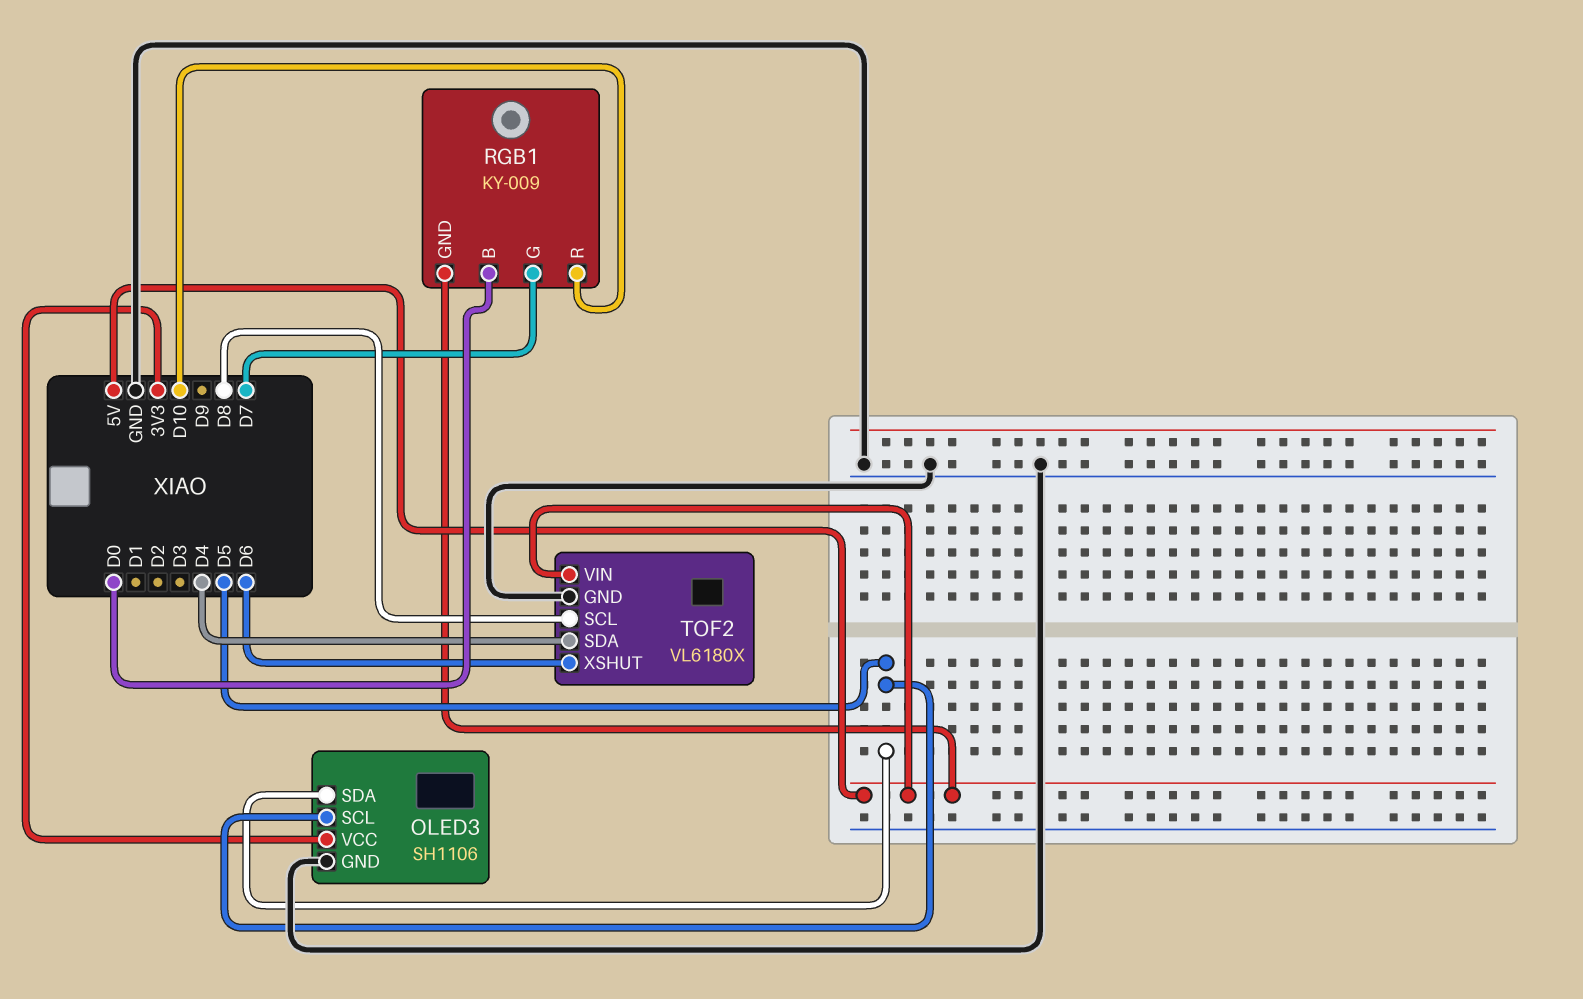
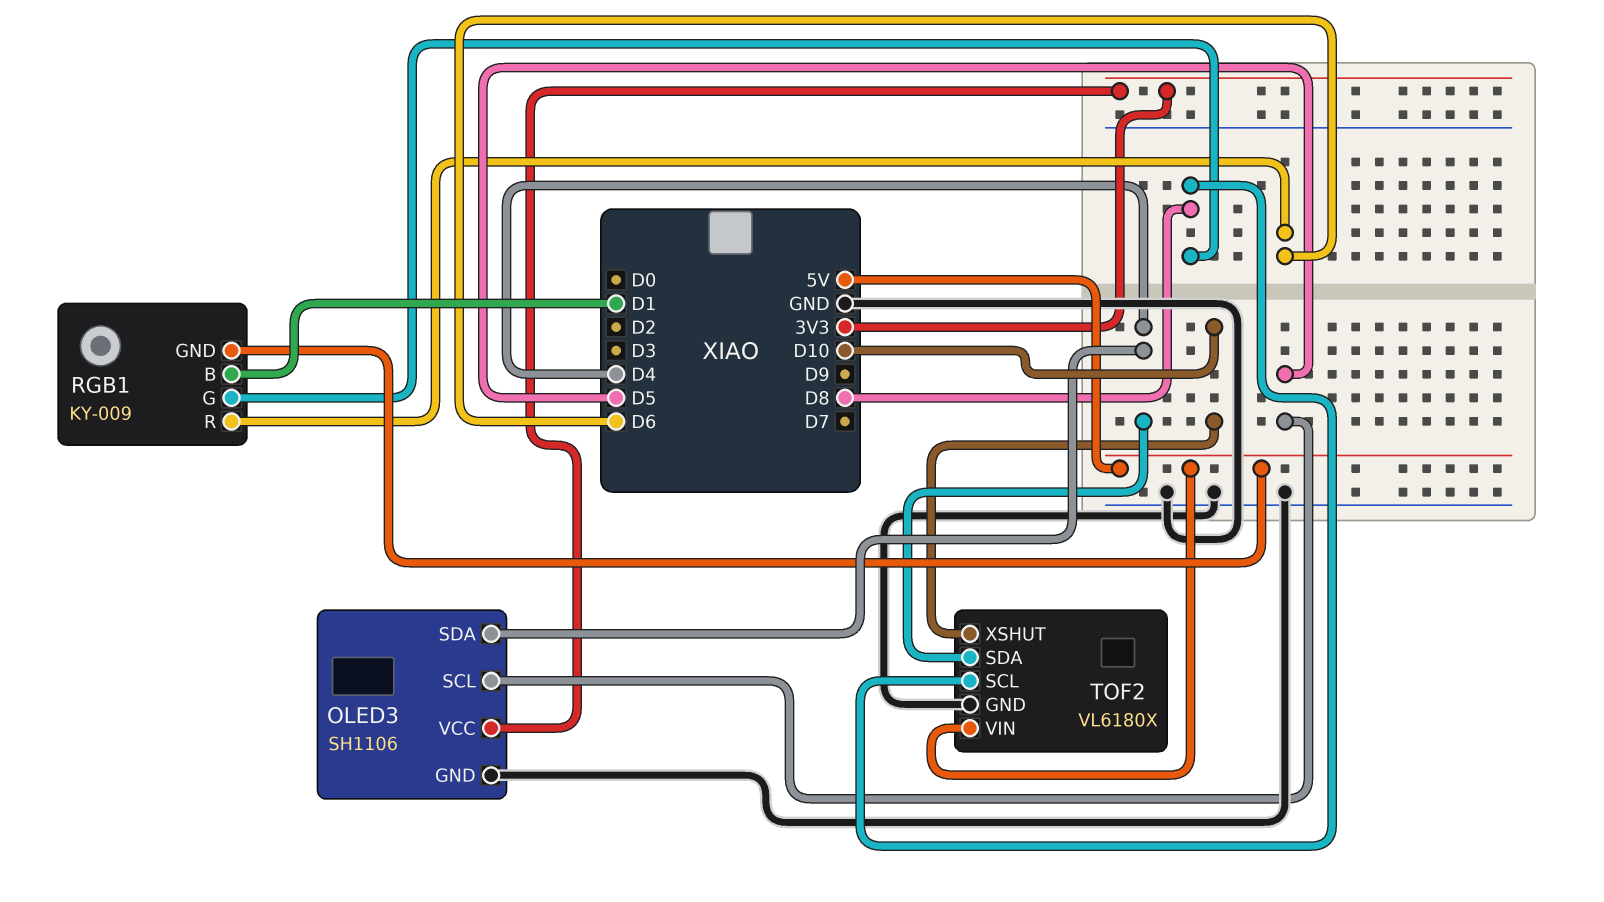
OLED3 pin SDA: D5 -> D4
RGB1 pin B: D0 -> D1
RGB1 pin G: D7 -> D8
RGB1 pin R: D10 -> D6
TOF2 pin XSHUT: D6 -> D10

